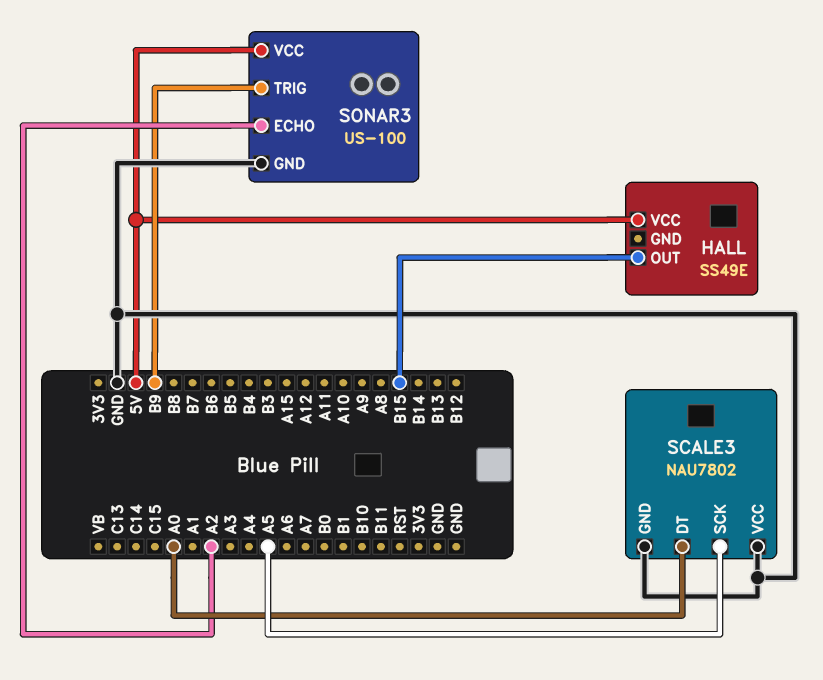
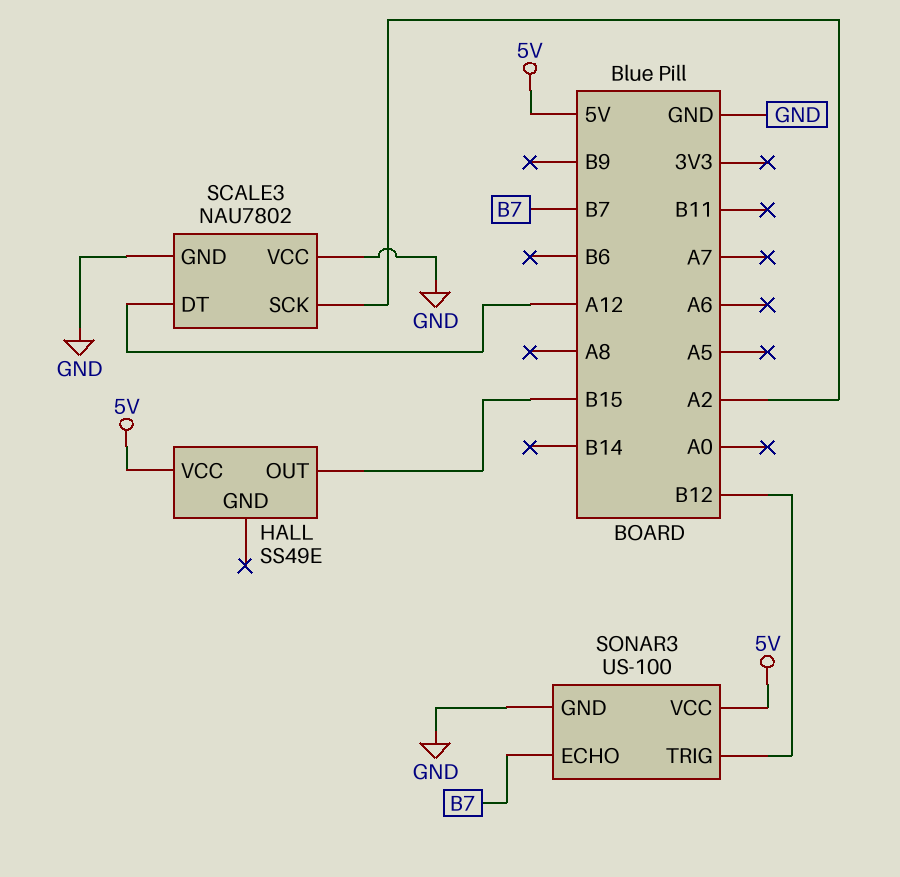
SCALE3 pin DT: A0 -> A12
SCALE3 pin SCK: A5 -> A2
SONAR3 pin ECHO: A2 -> B7
SONAR3 pin TRIG: B9 -> B12

